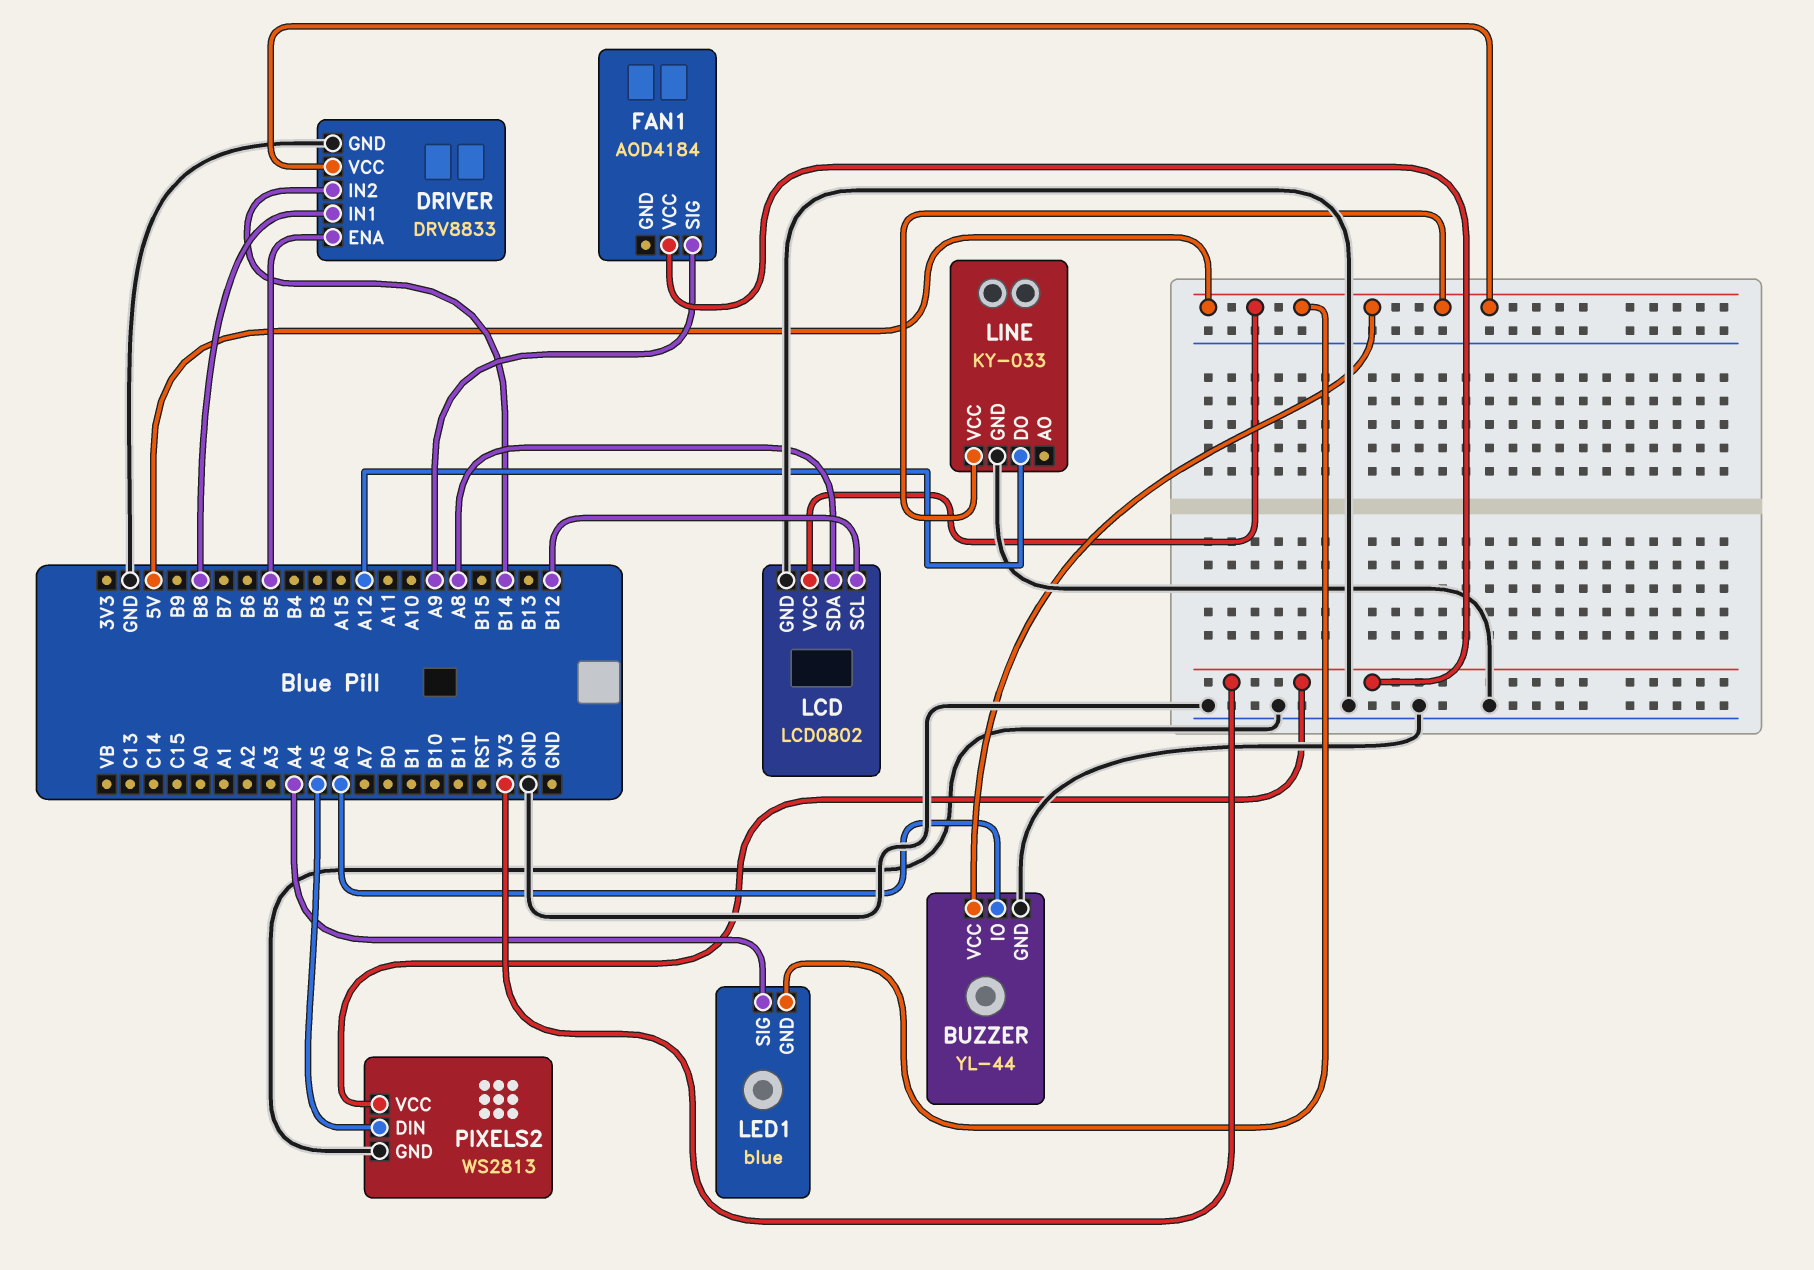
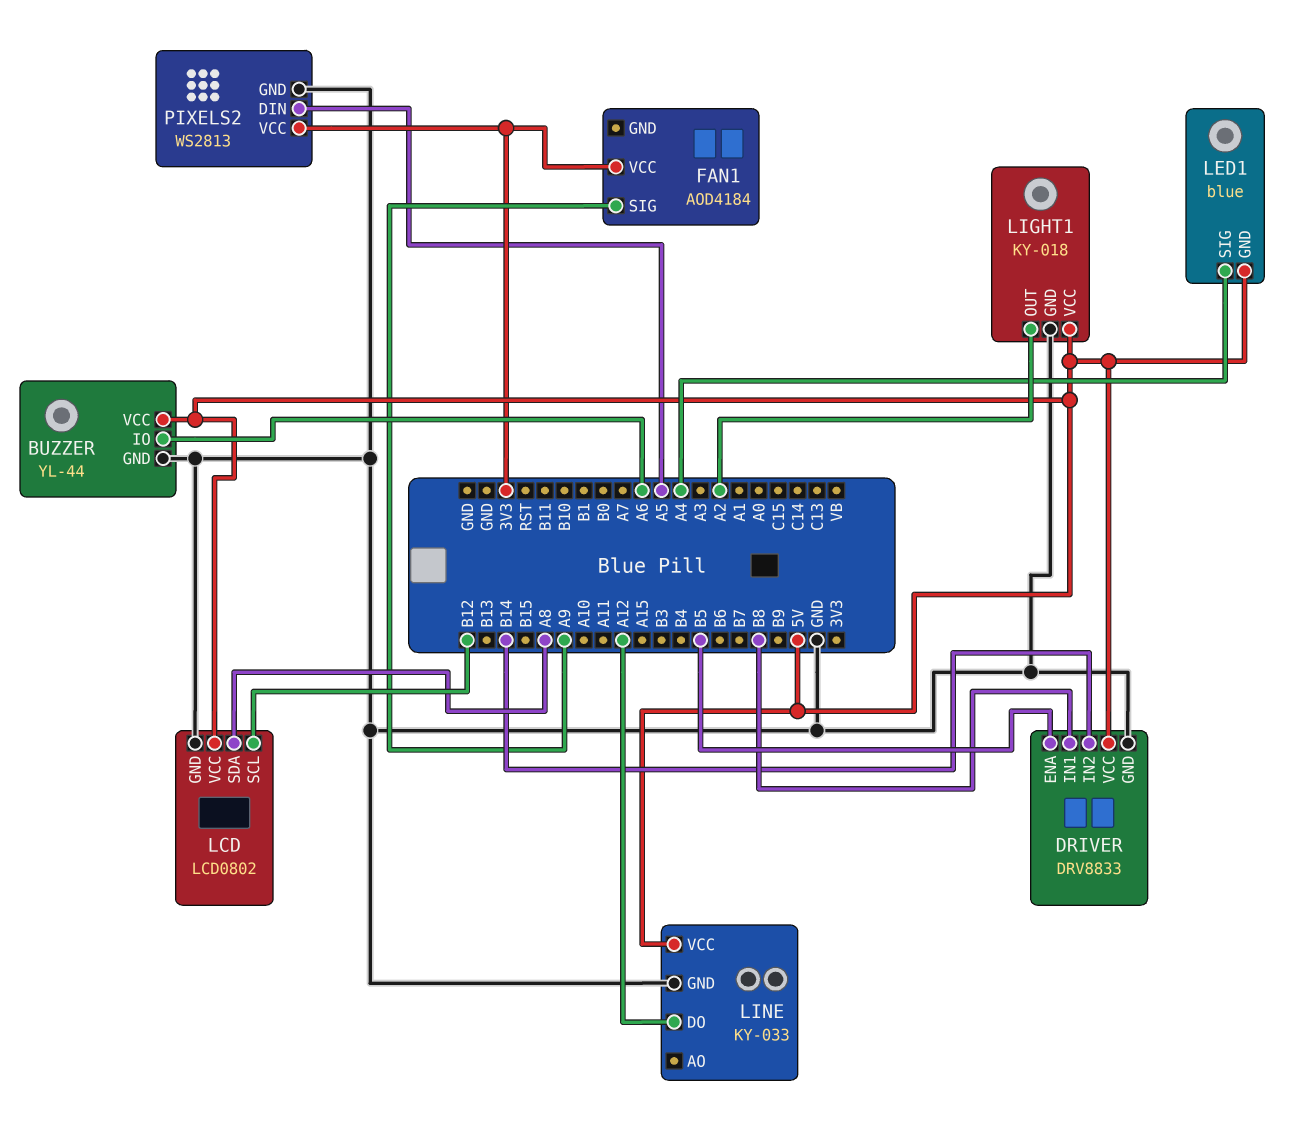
LIGHT1: none -> KY-018
LIGHT1 pin GND: none -> GND
LIGHT1 pin OUT: none -> A2
LIGHT1 pin VCC: none -> 5V

